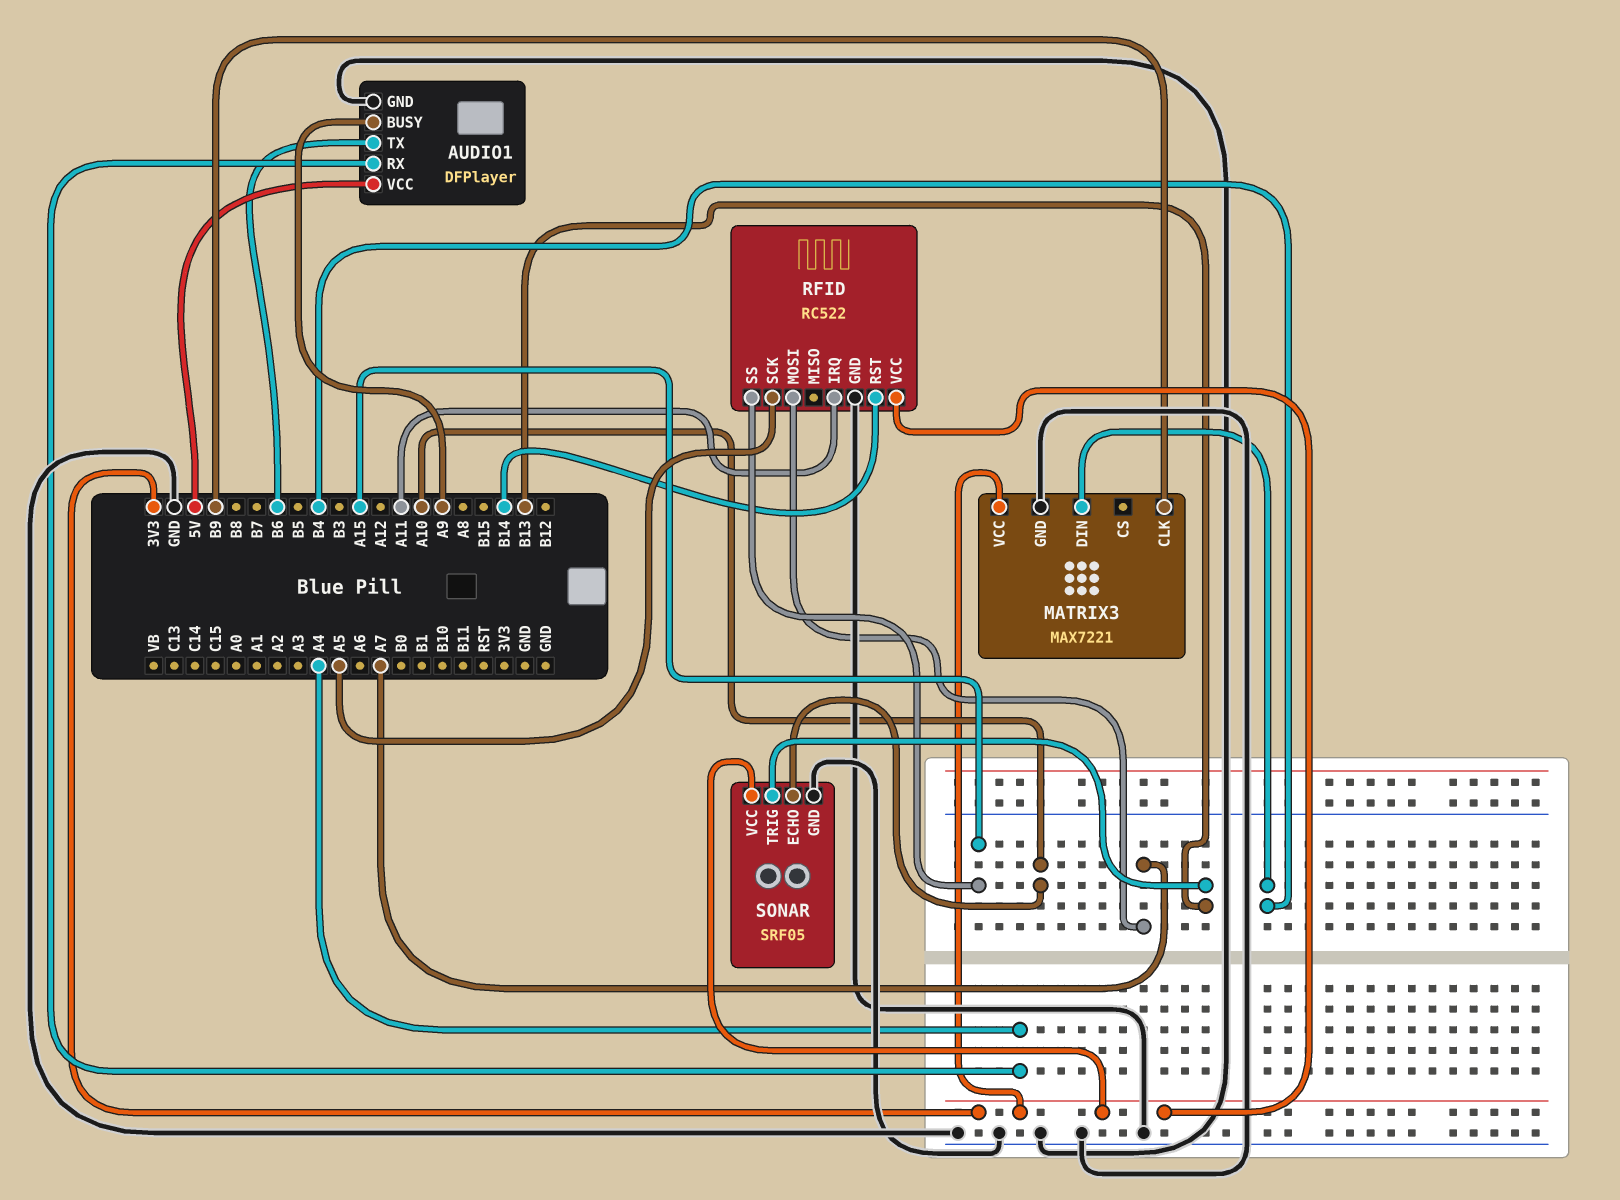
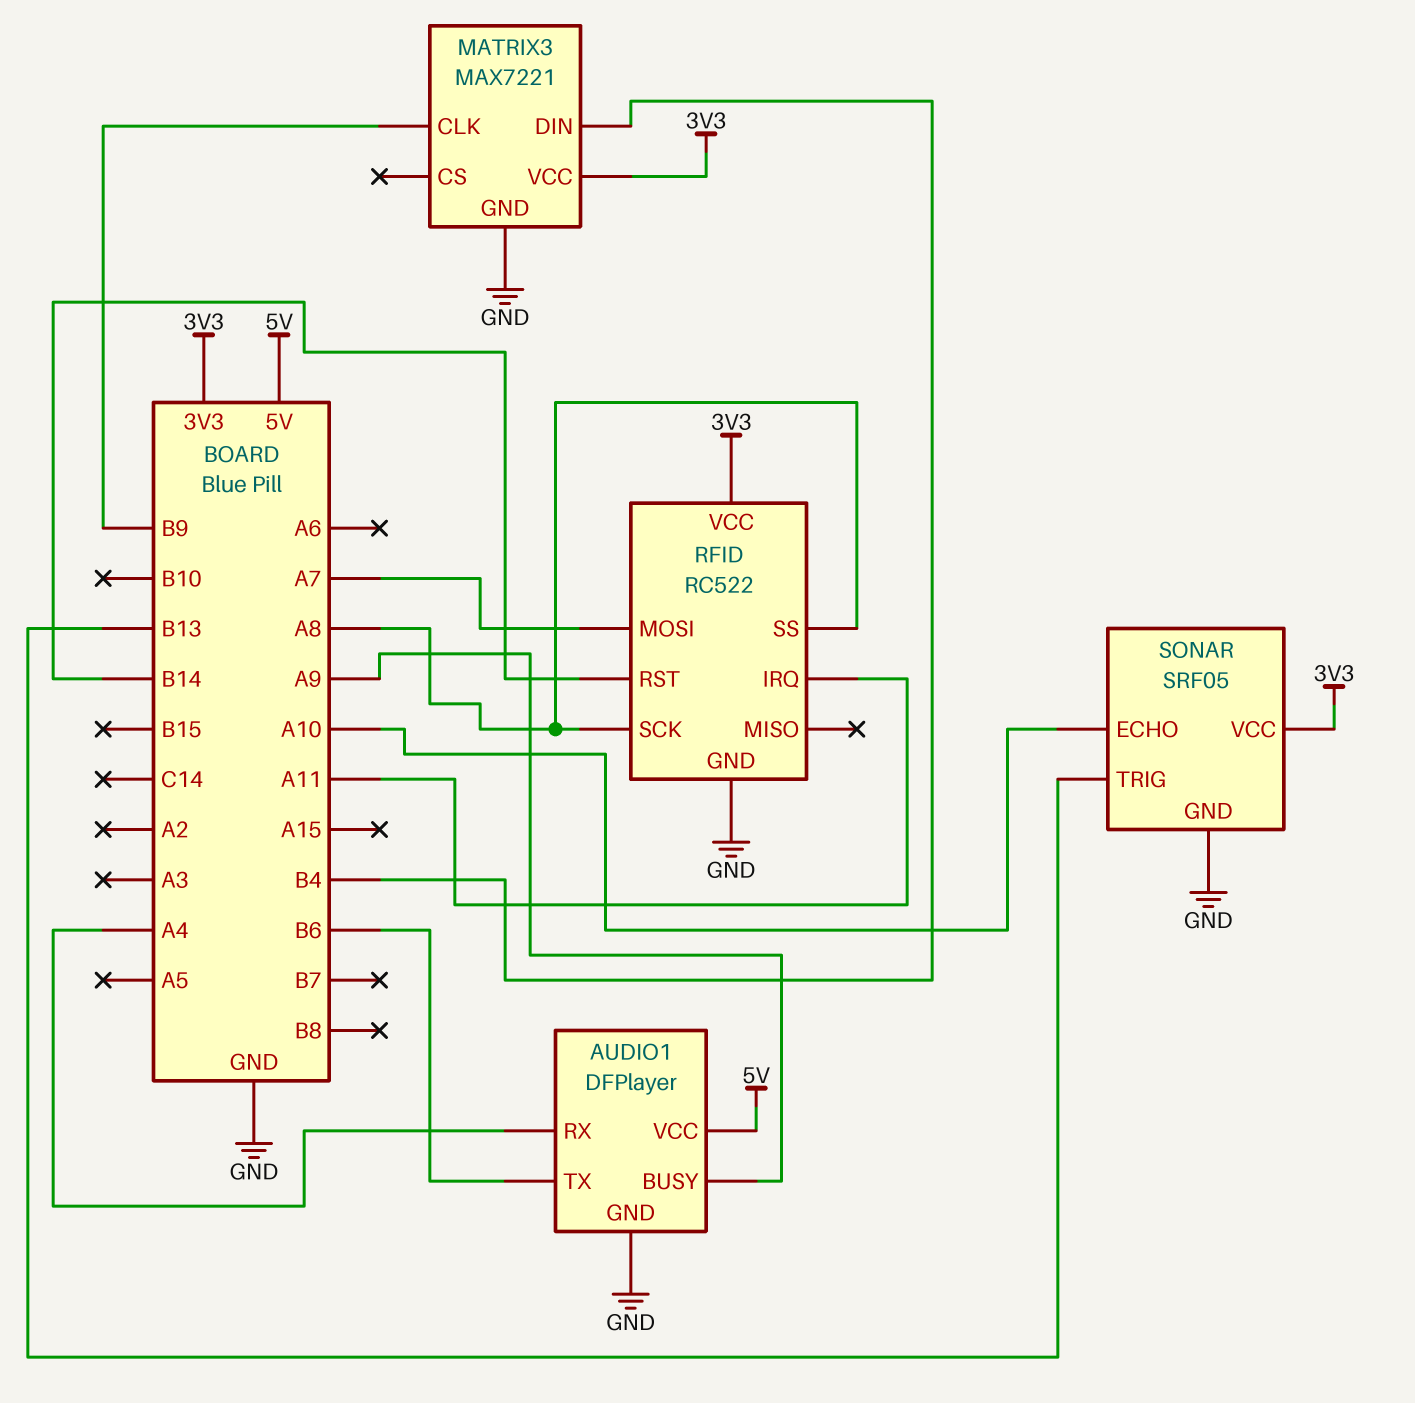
RFID pin SCK: A5 -> A8
RFID pin SS: A15 -> A8

